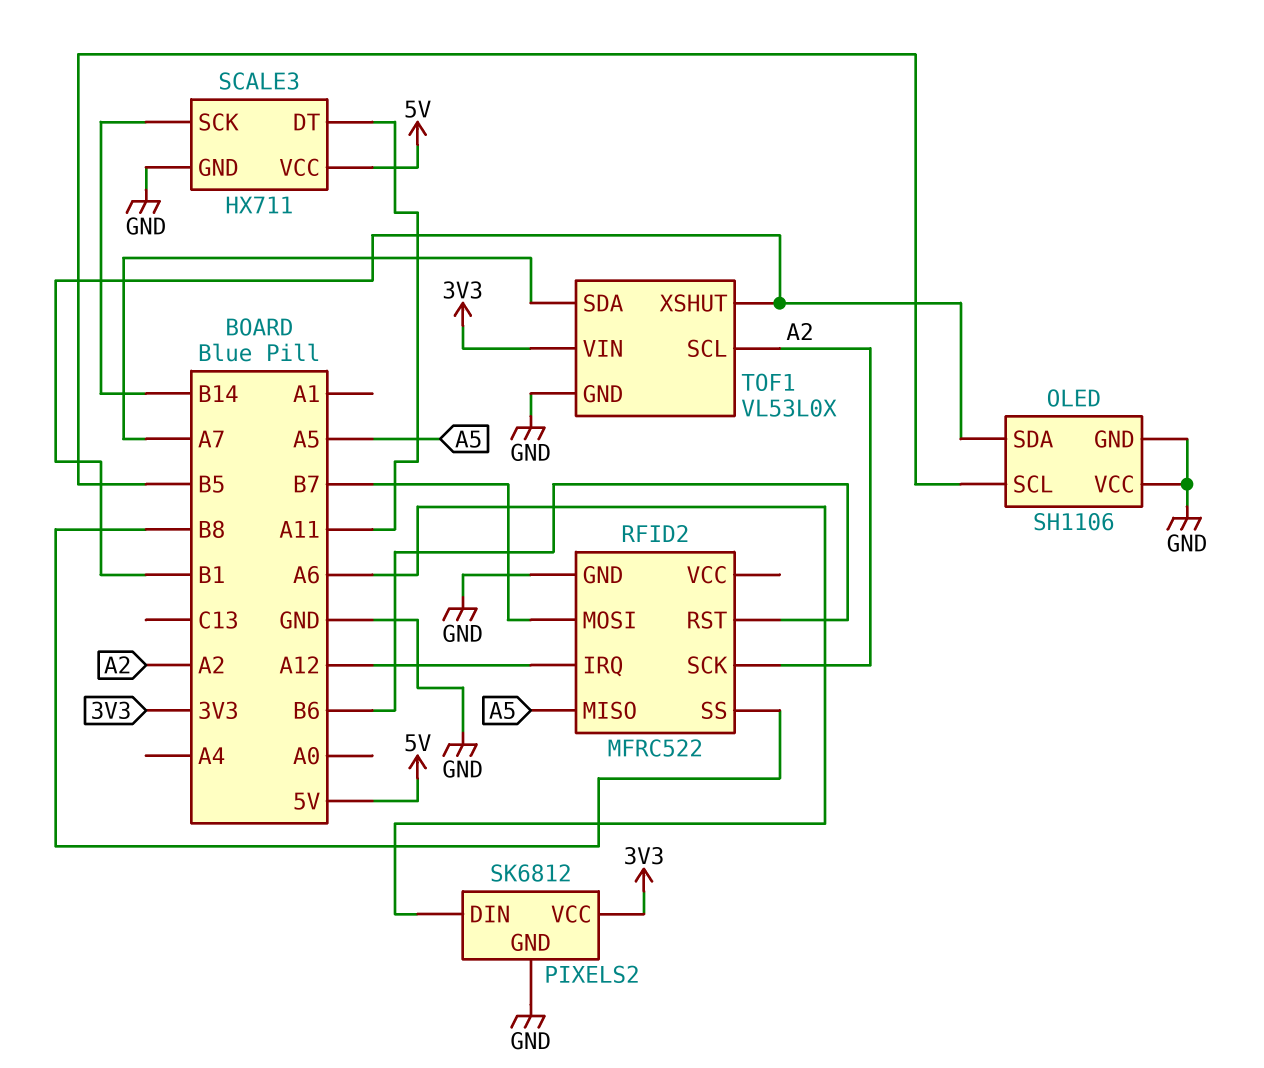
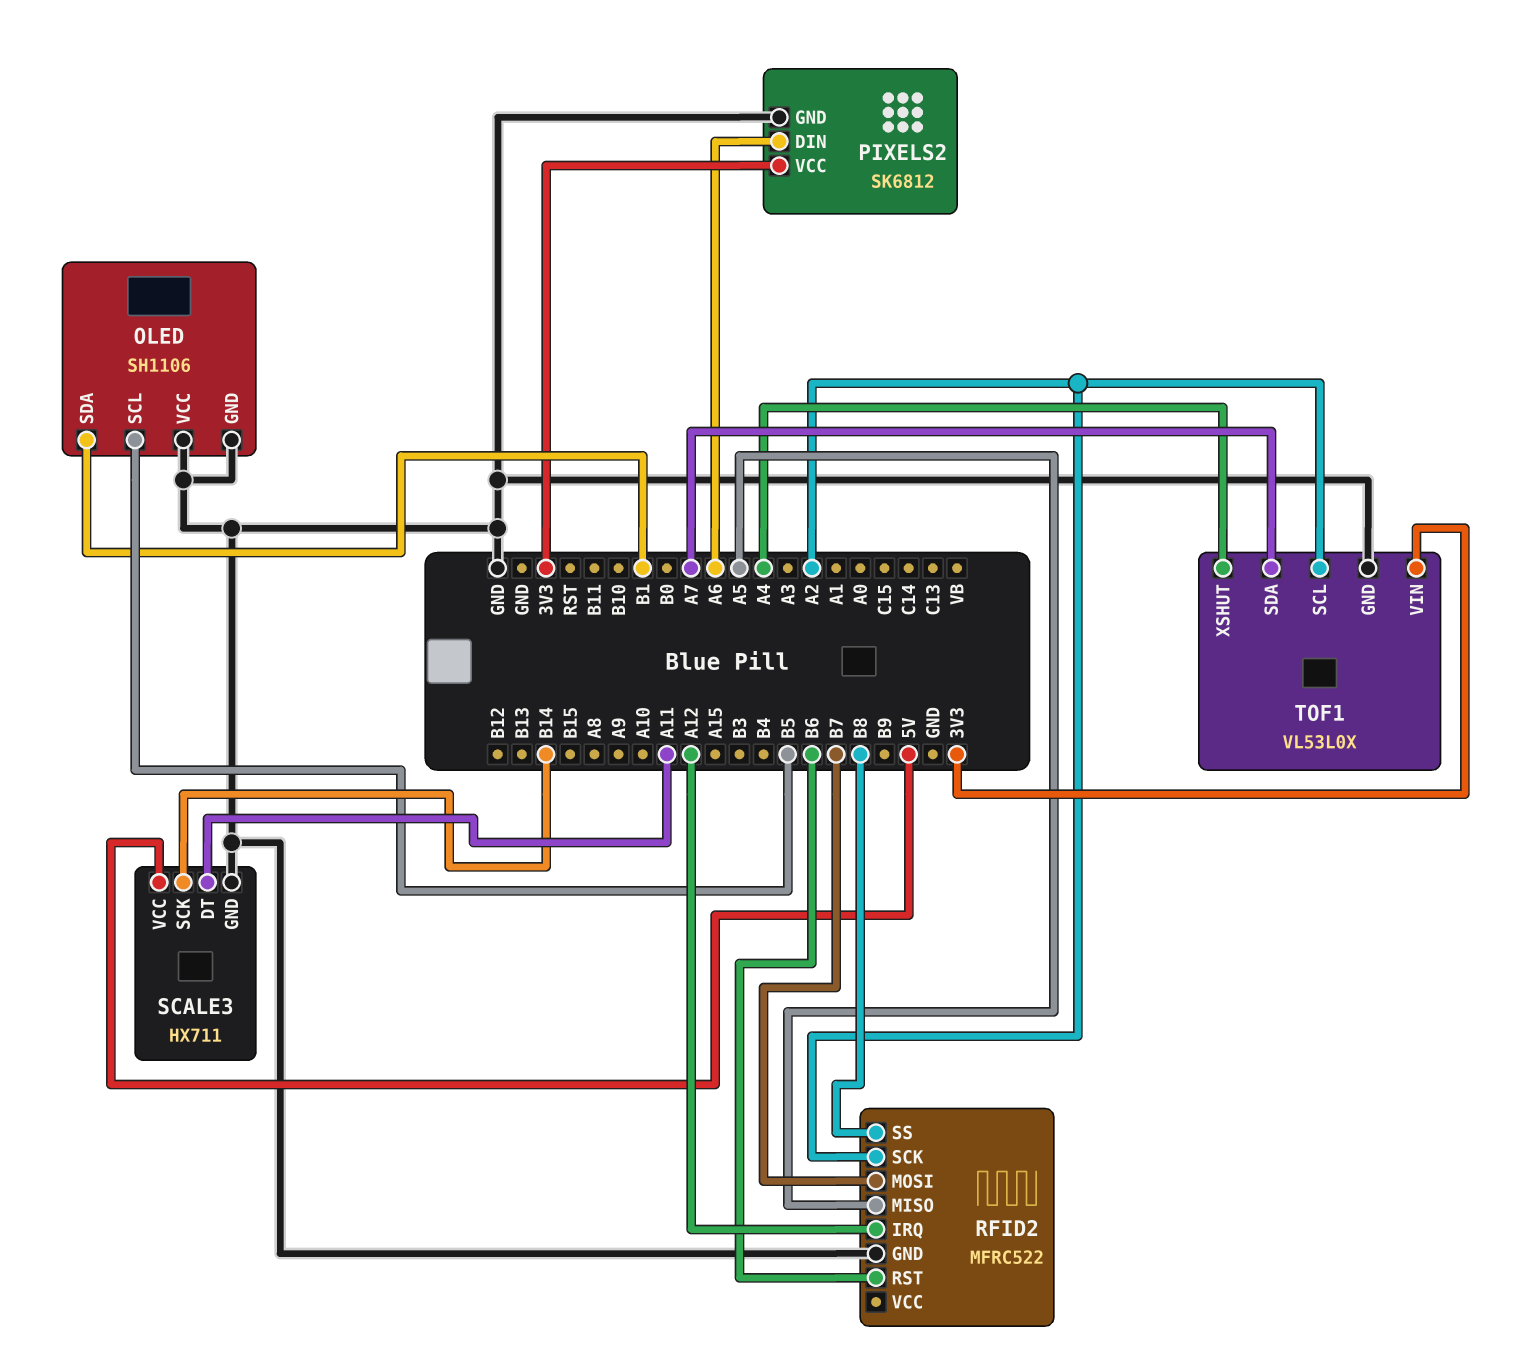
TOF1 pin XSHUT: B1 -> A4

